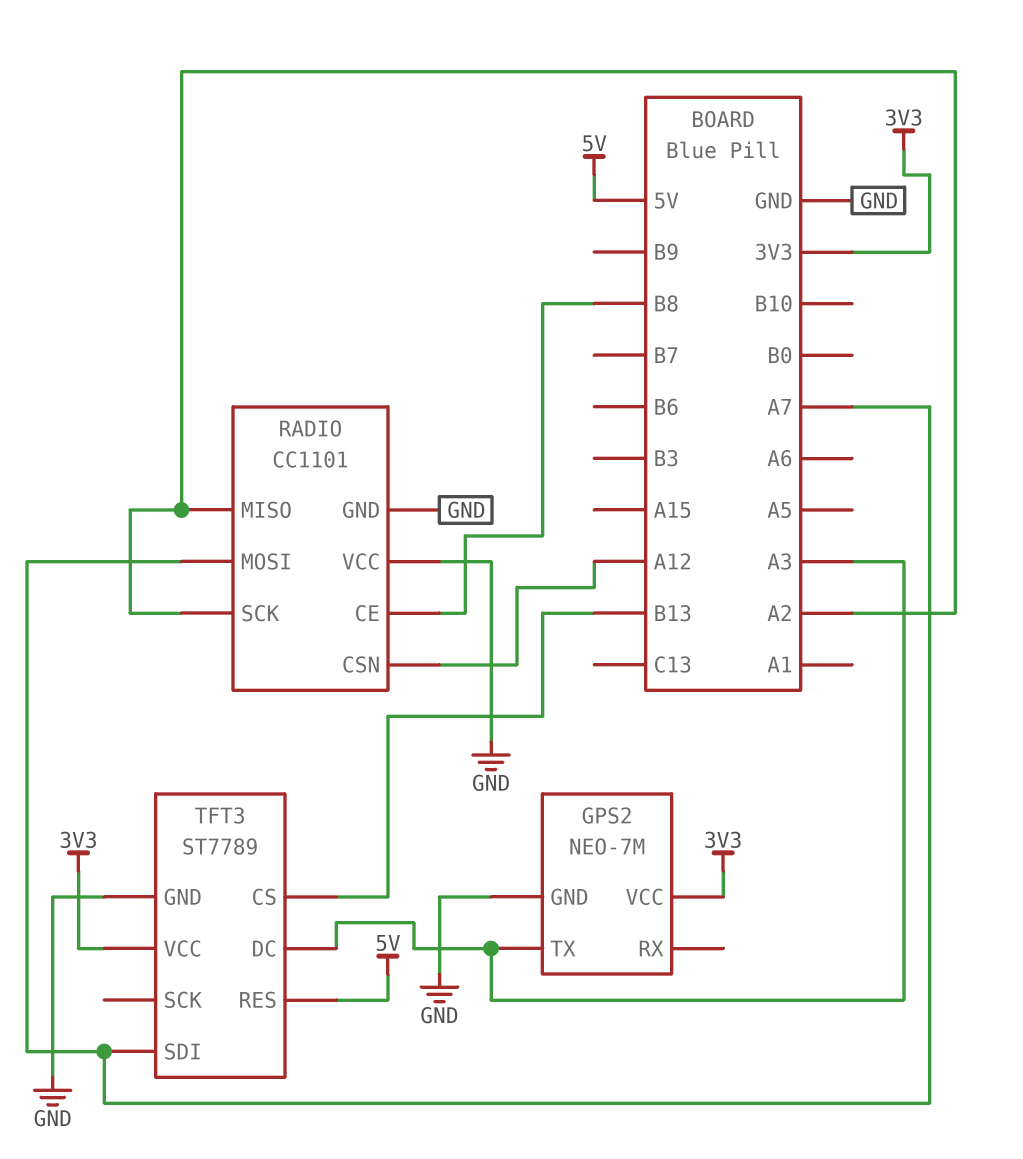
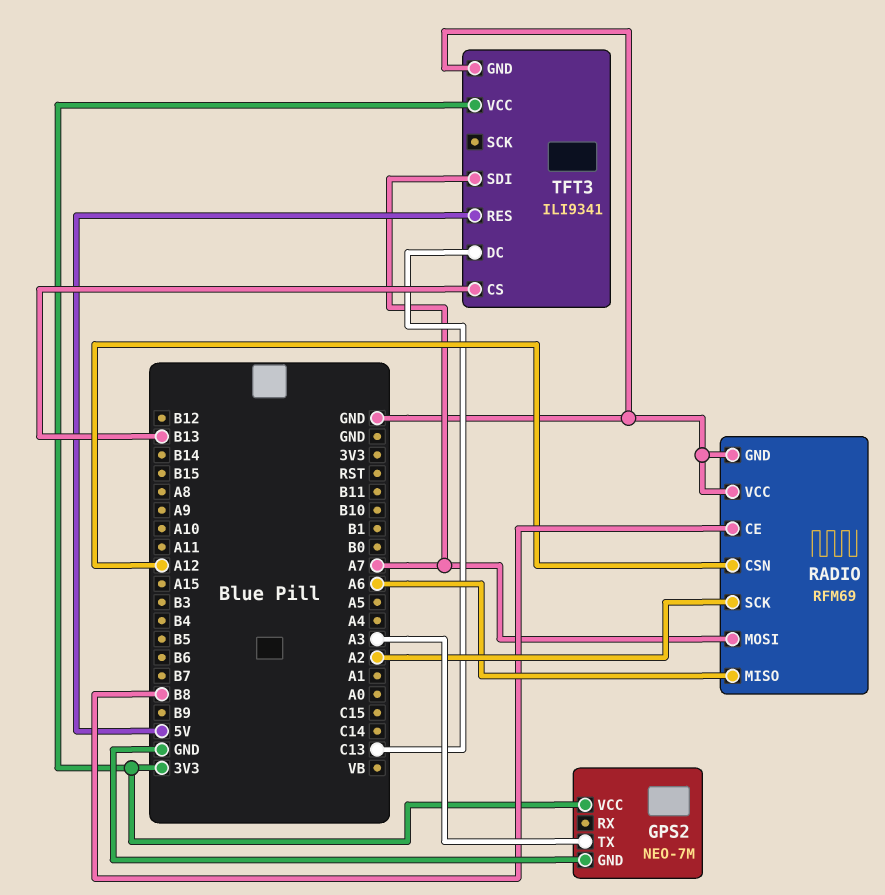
RADIO: CC1101 -> RFM69
RADIO pin MISO: A2 -> A6
TFT3: ST7789 -> ILI9341
TFT3 pin DC: A3 -> C13

